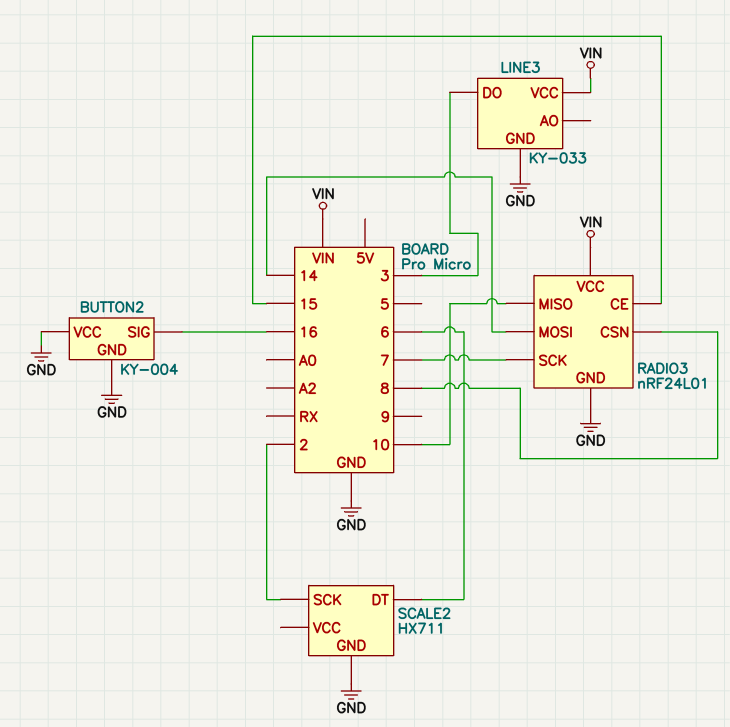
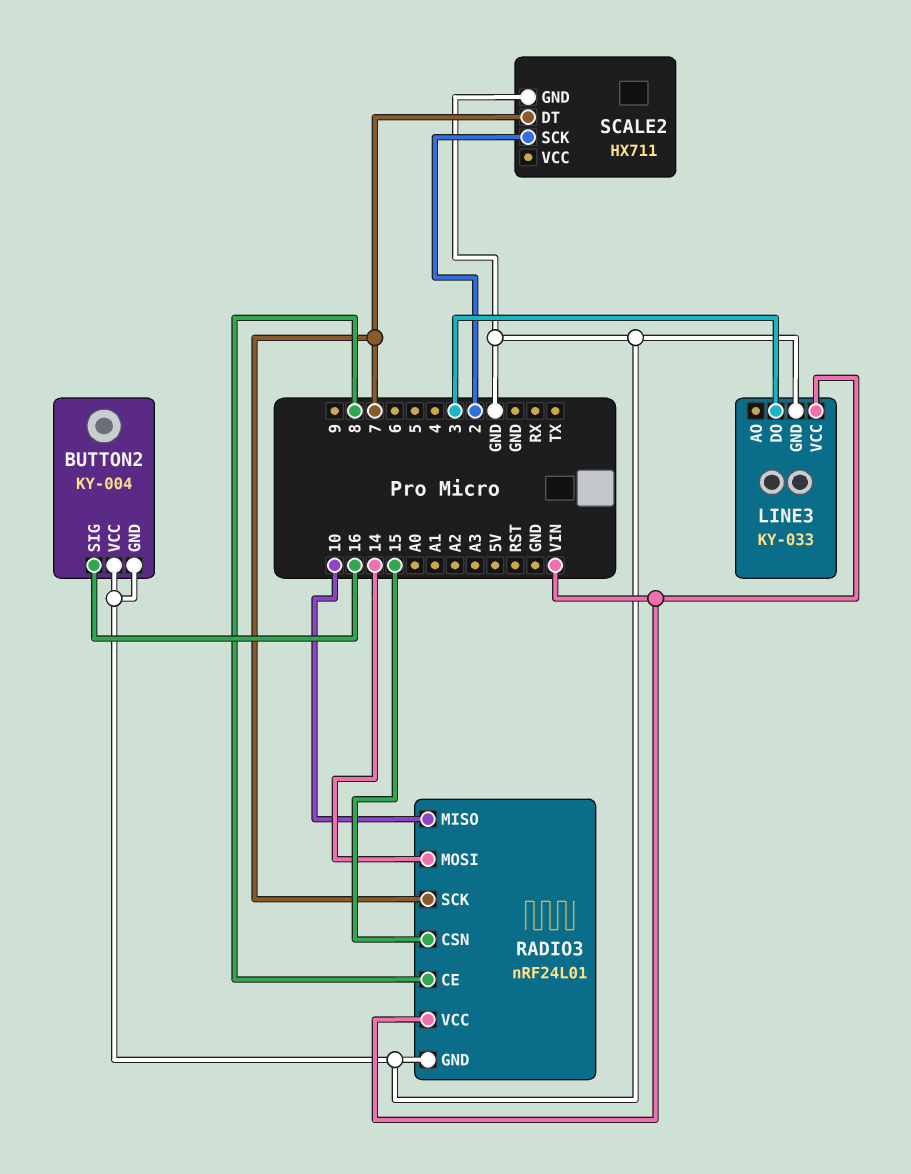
RADIO3 pin CE: 15 -> 8
RADIO3 pin CSN: 8 -> 15
SCALE2 pin DT: 6 -> 7

